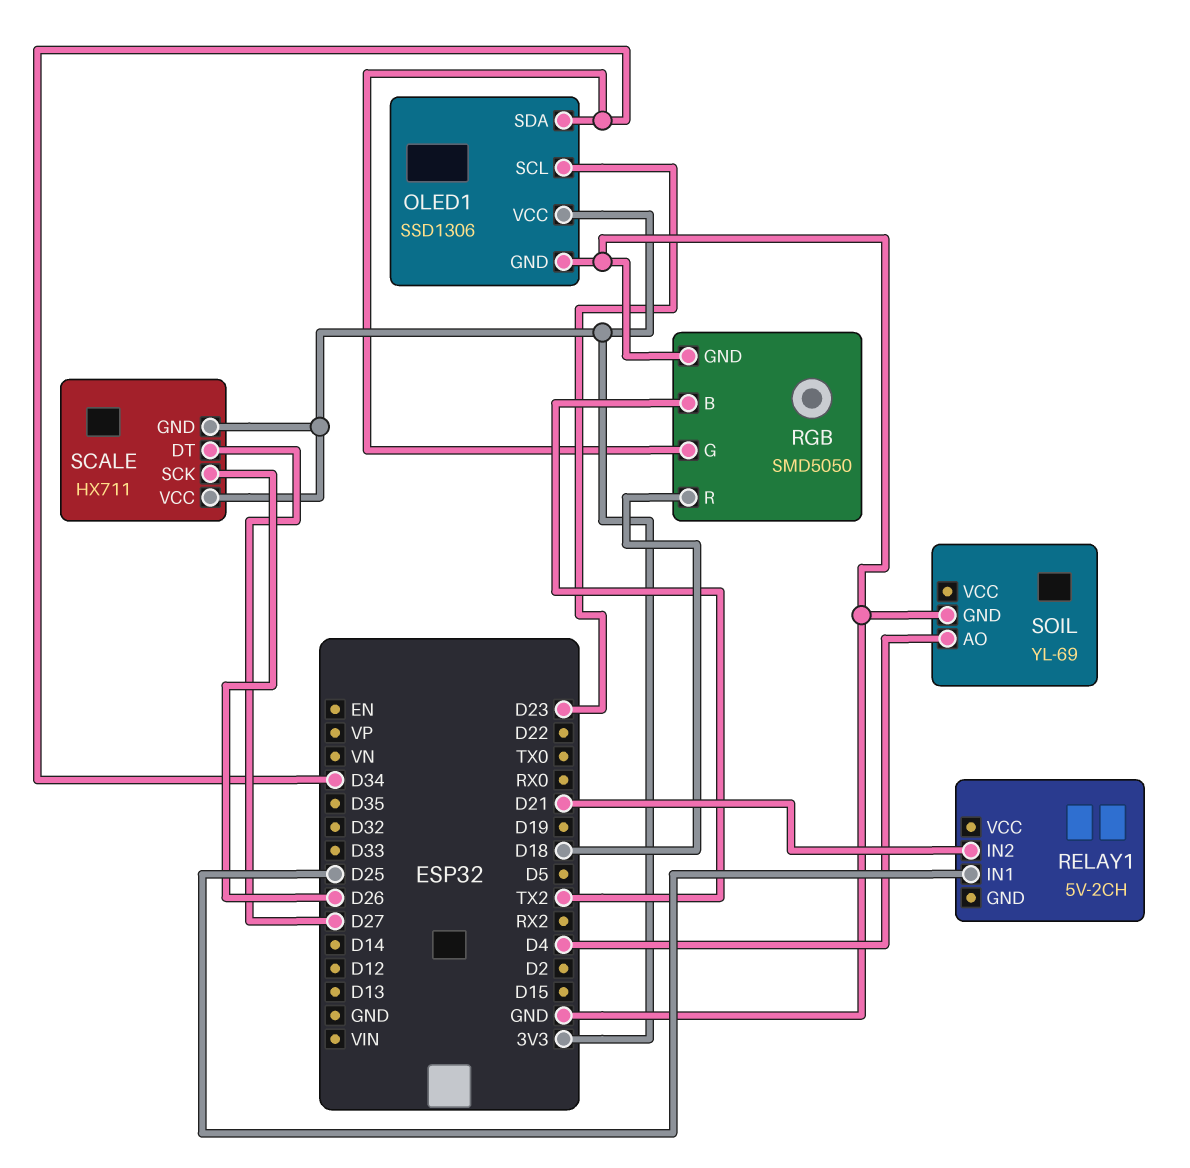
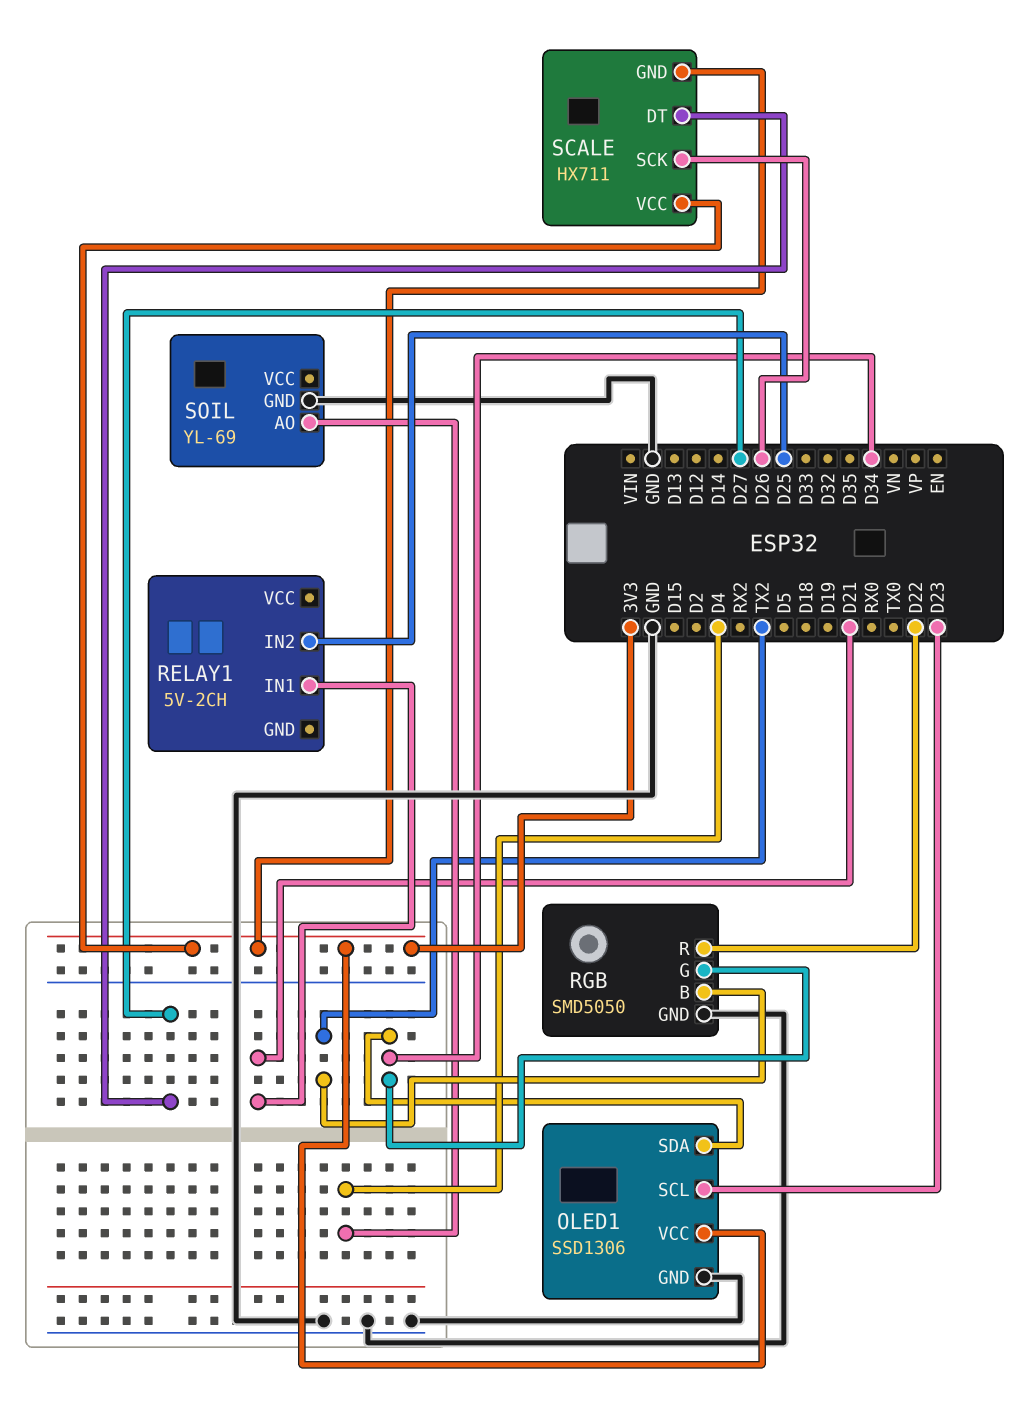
RELAY1 pin IN1: D25 -> D21
RELAY1 pin IN2: D21 -> D25
RGB pin R: D18 -> D22

